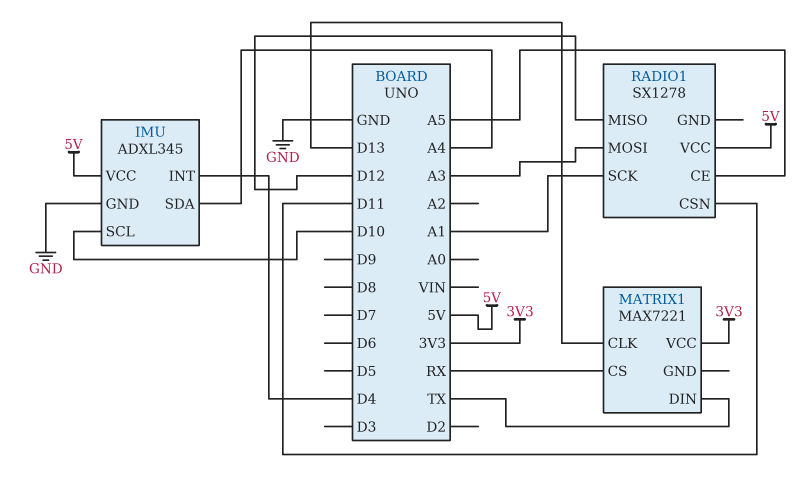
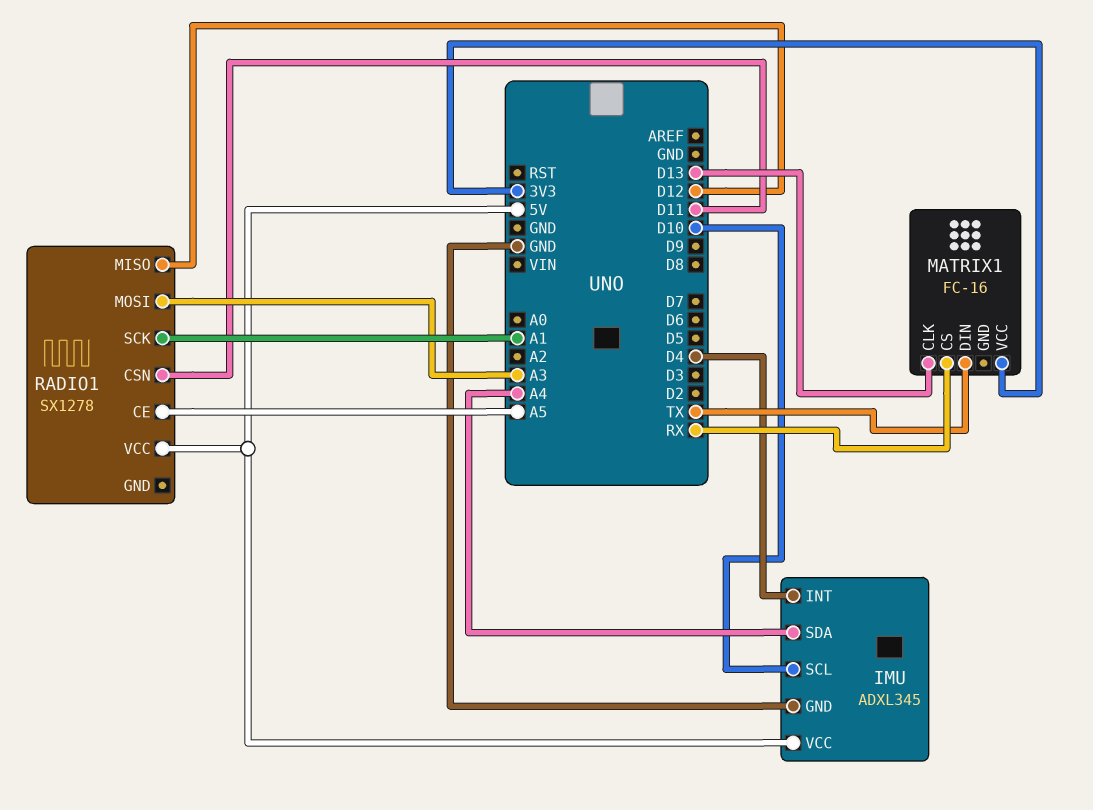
MATRIX1: MAX7221 -> FC-16

